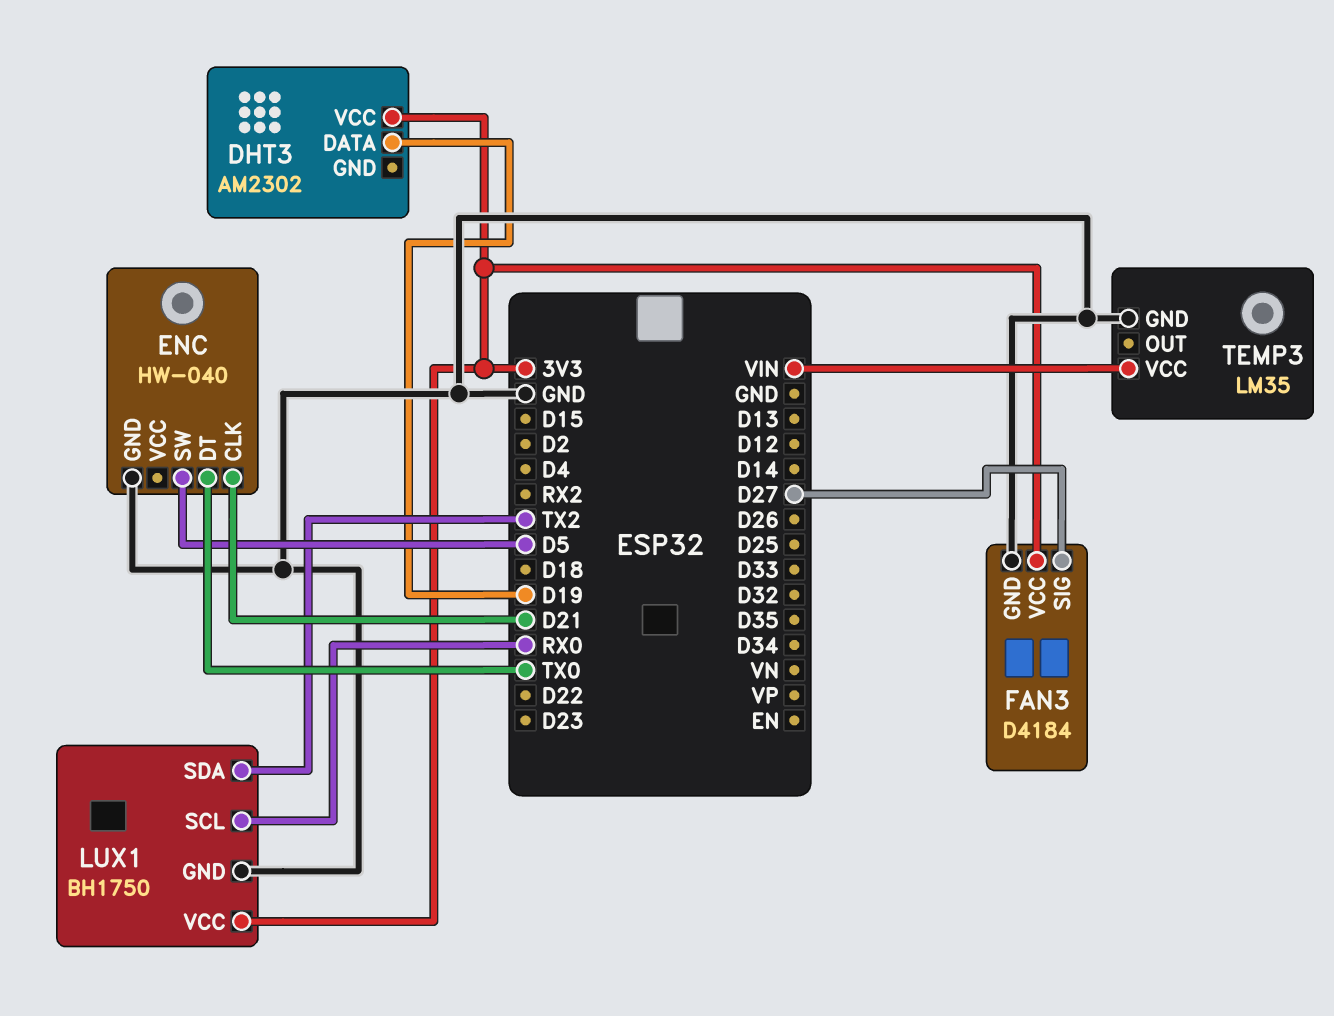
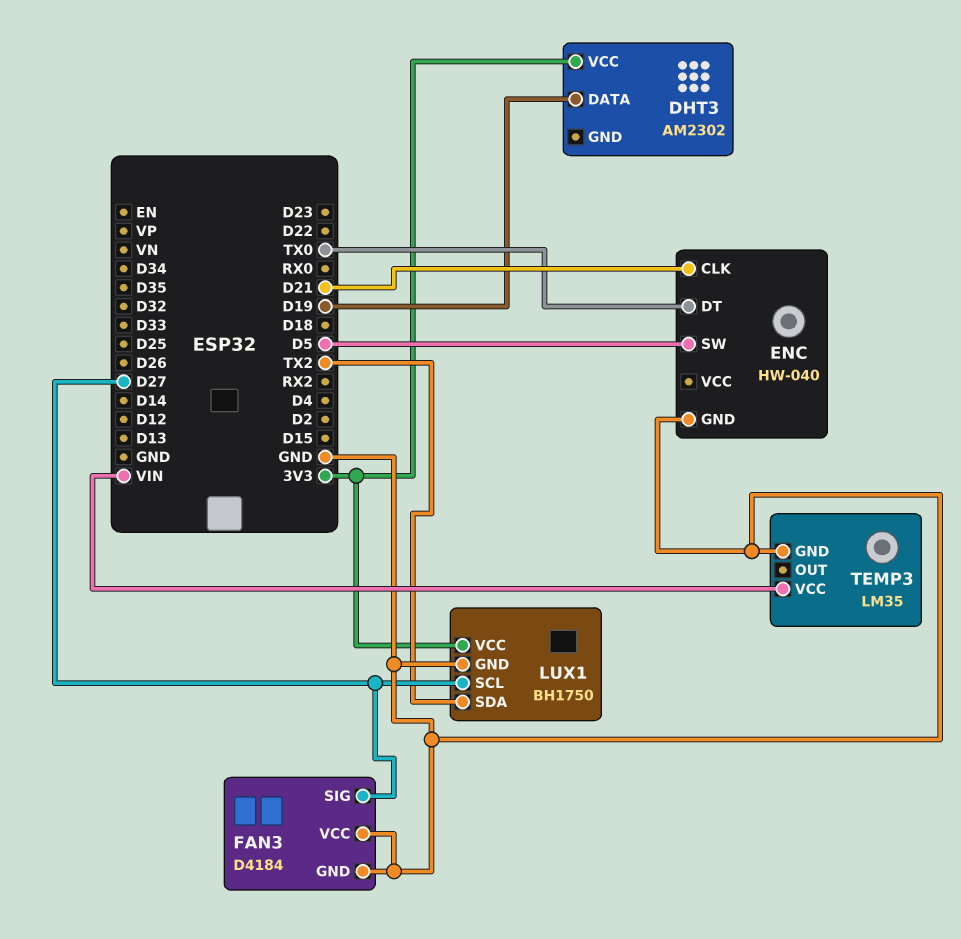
FAN3 pin VCC: 3V3 -> GND
LUX1 pin SCL: RX0 -> D27

